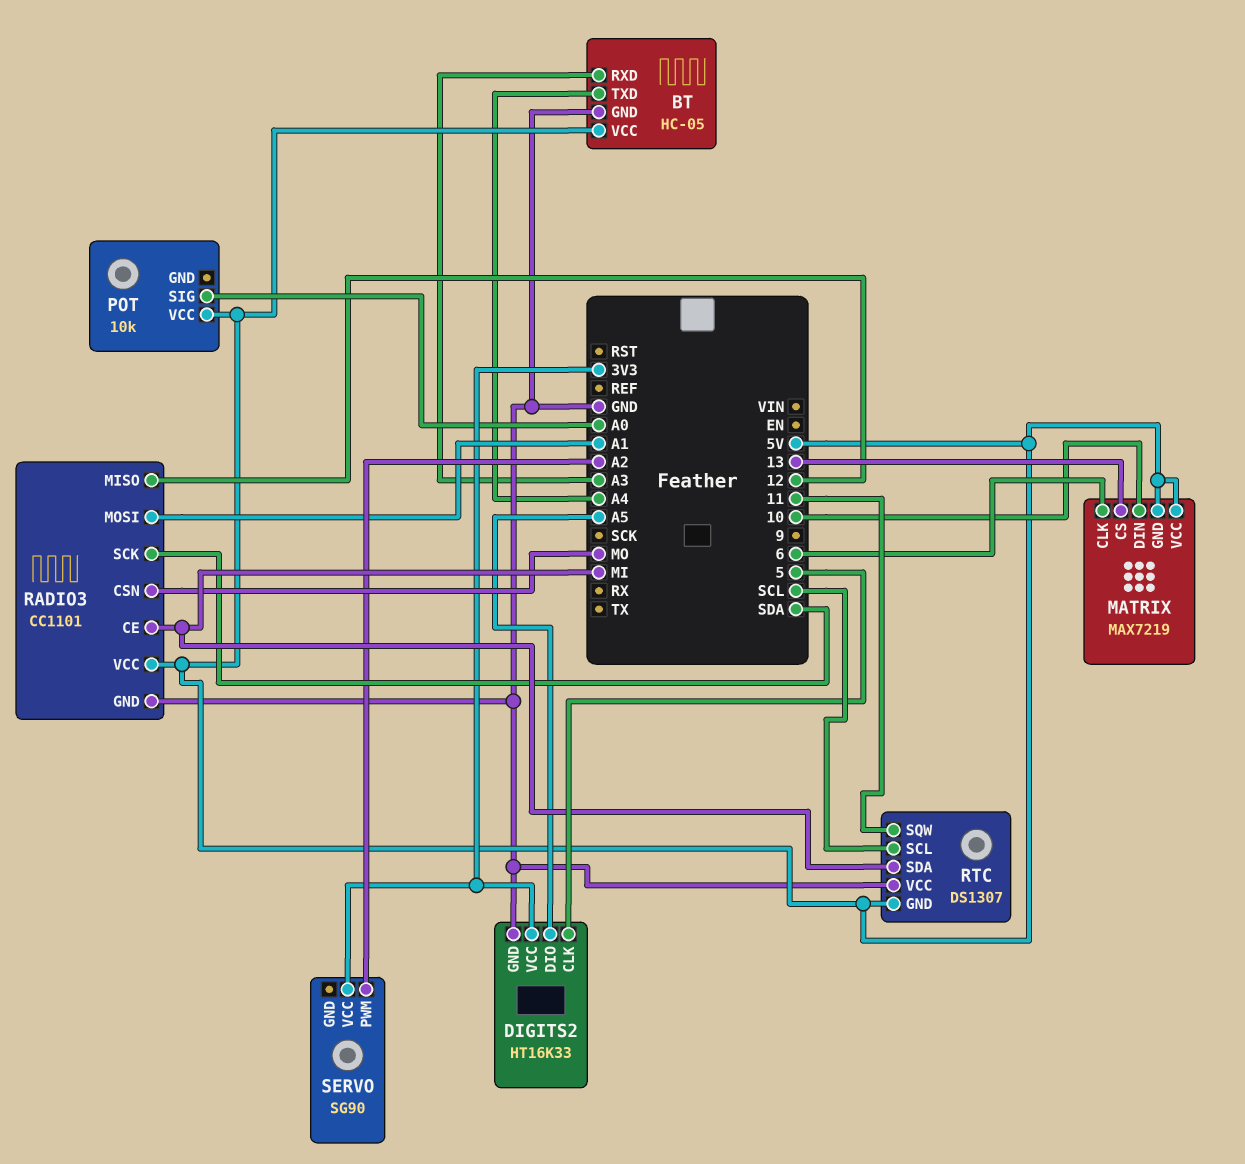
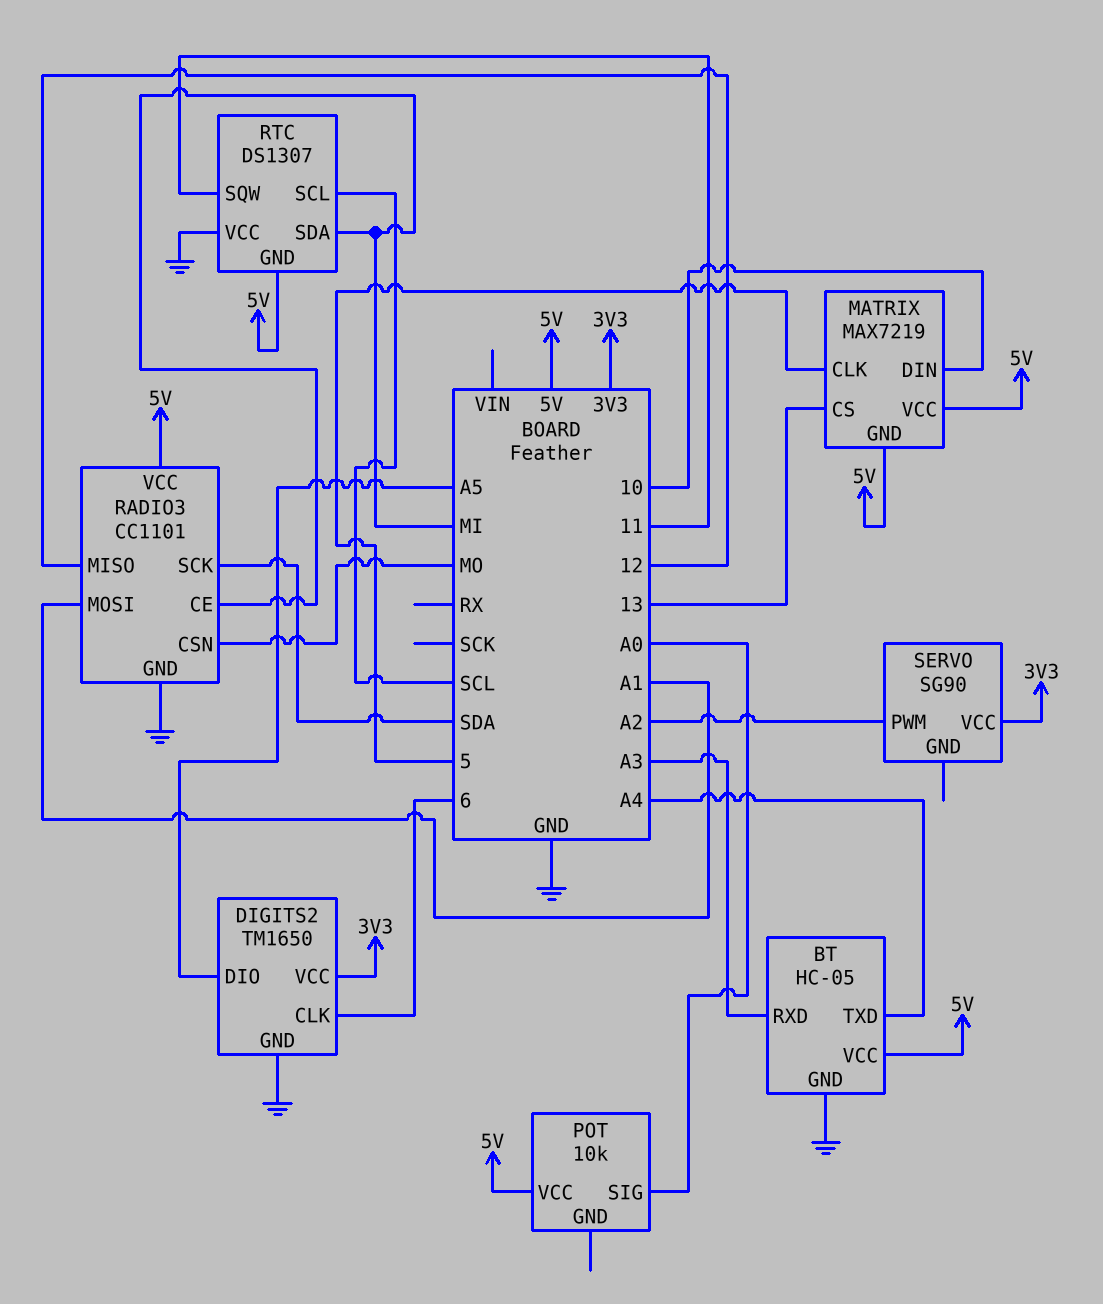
DIGITS2: HT16K33 -> TM1650
DIGITS2 pin CLK: 5 -> 6
MATRIX pin CLK: 6 -> 5

